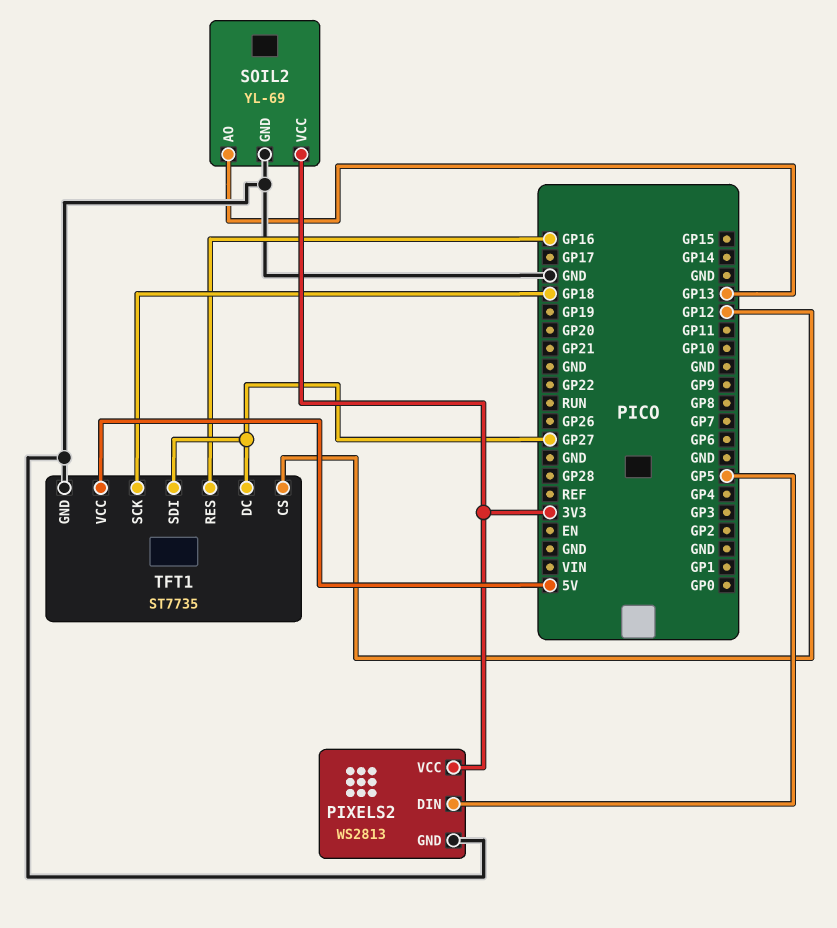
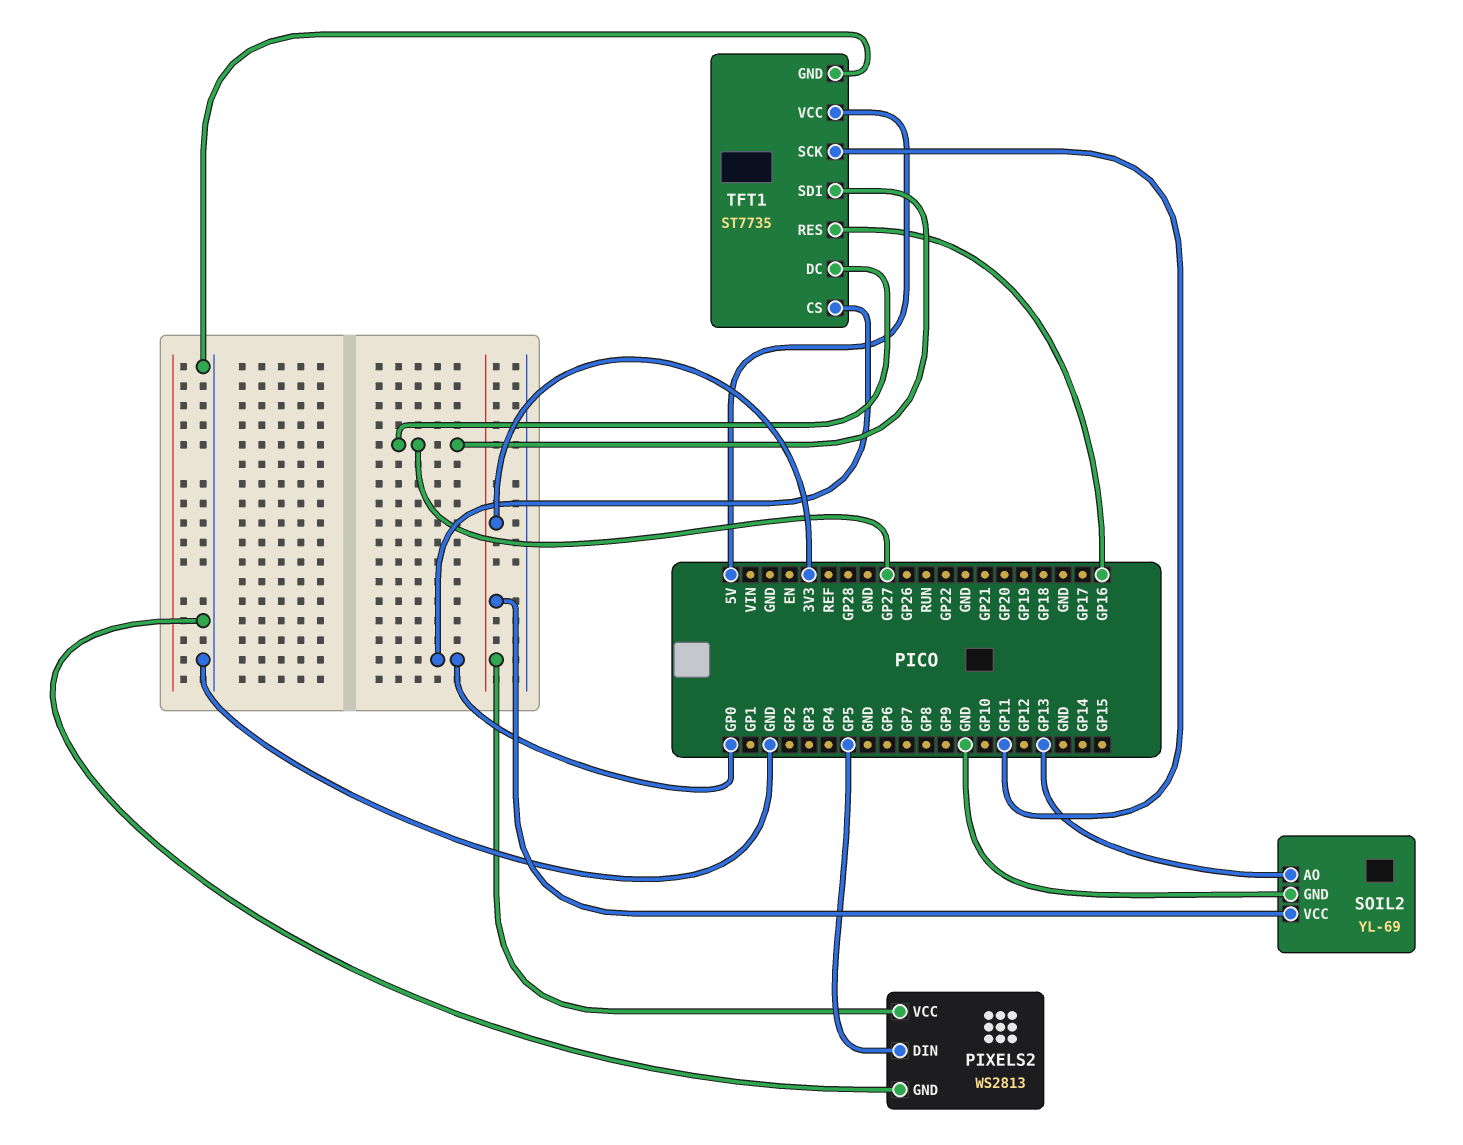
TFT1 pin CS: GP12 -> GP0
TFT1 pin SCK: GP18 -> GP11

